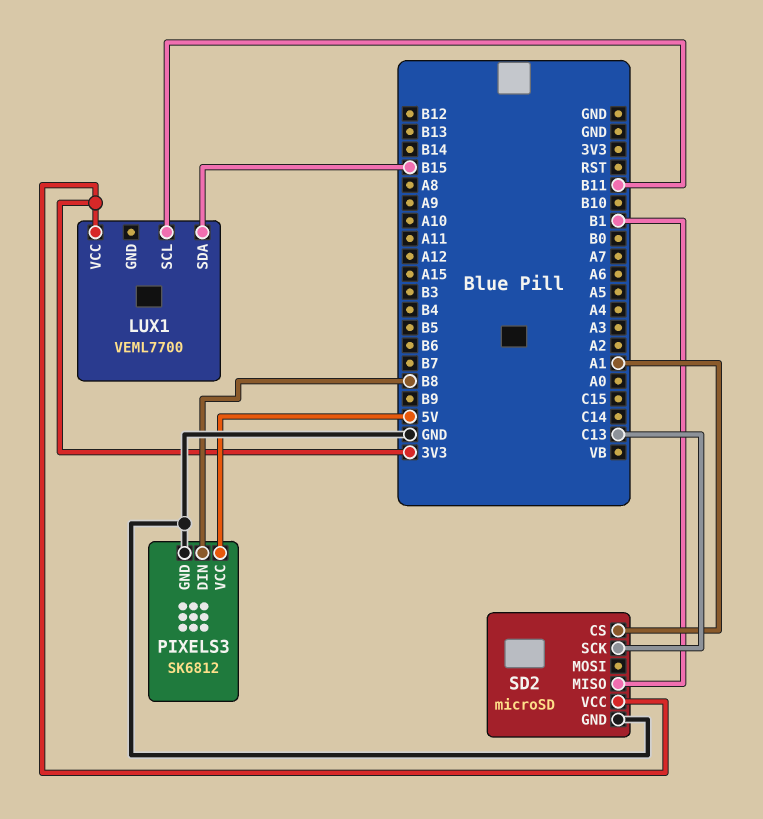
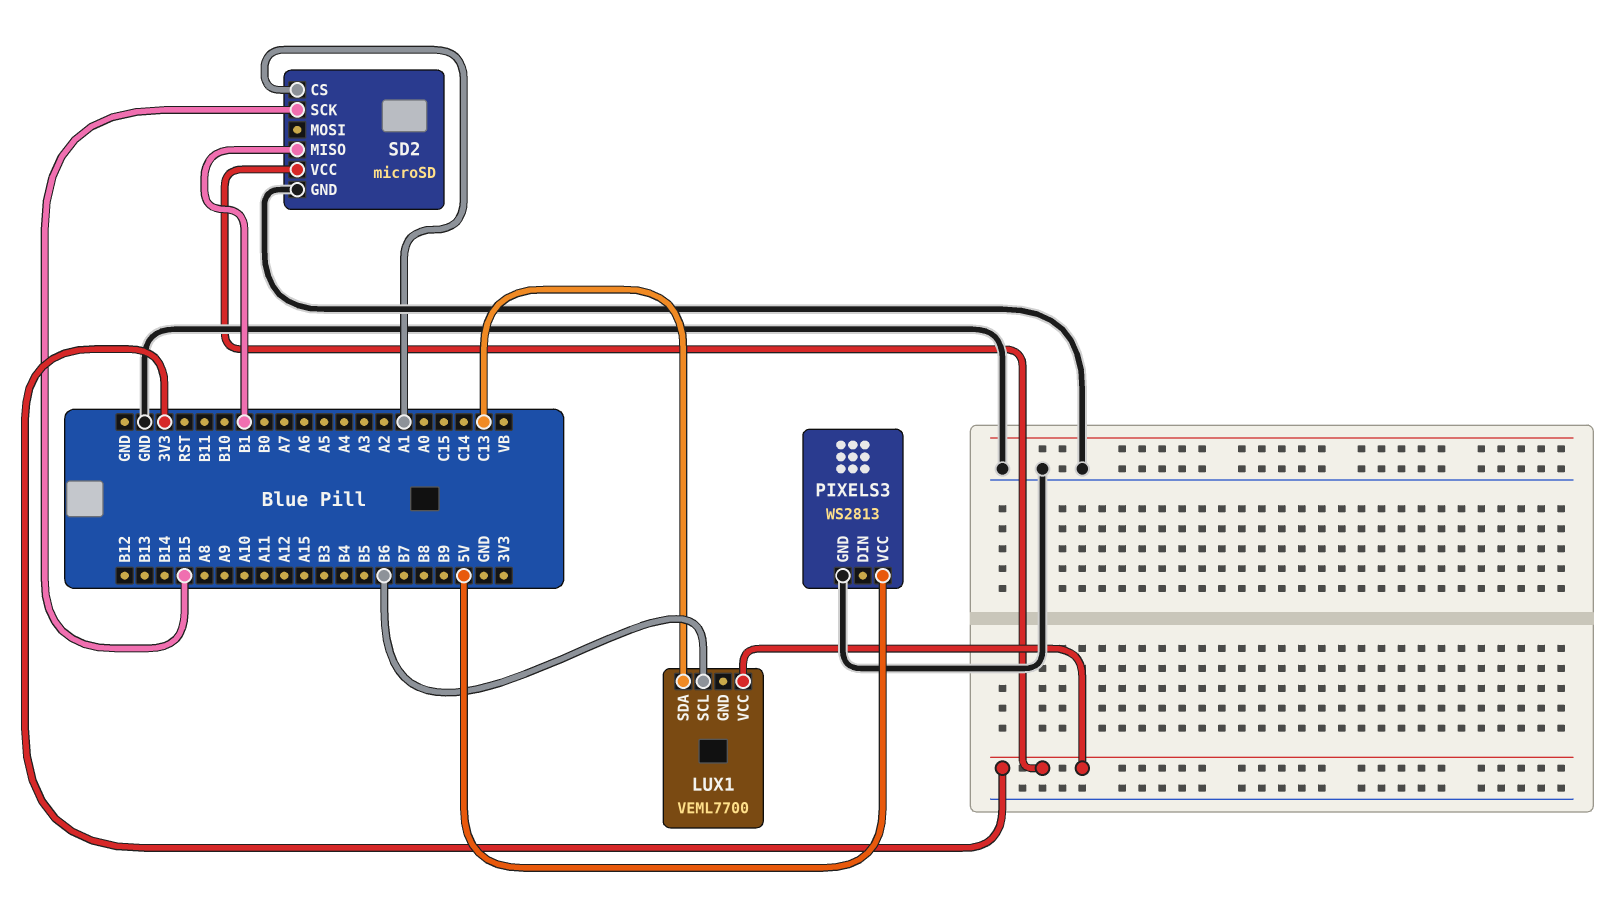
LUX1 pin SCL: B11 -> B6
LUX1 pin SDA: B15 -> C13
PIXELS3: SK6812 -> WS2813
PIXELS3 pin DIN: B8 -> none
SD2 pin SCK: C13 -> B15

